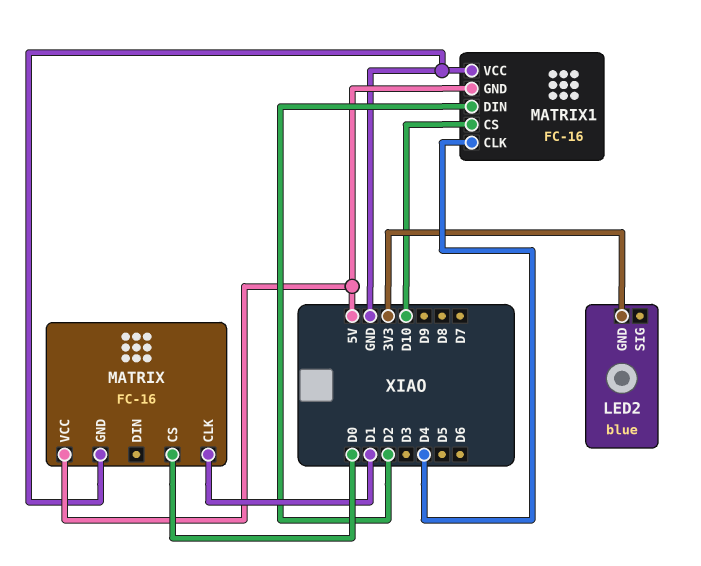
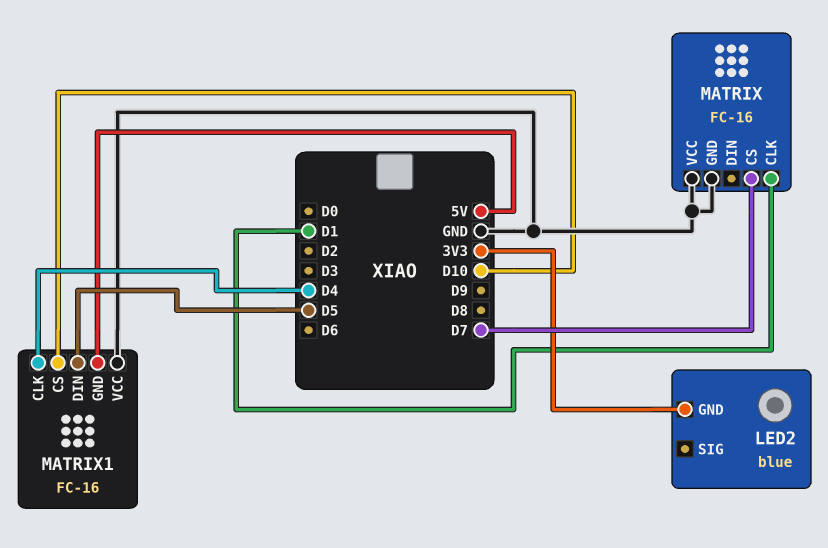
MATRIX pin CS: D0 -> D7
MATRIX pin VCC: 5V -> GND
MATRIX1 pin DIN: D2 -> D5

